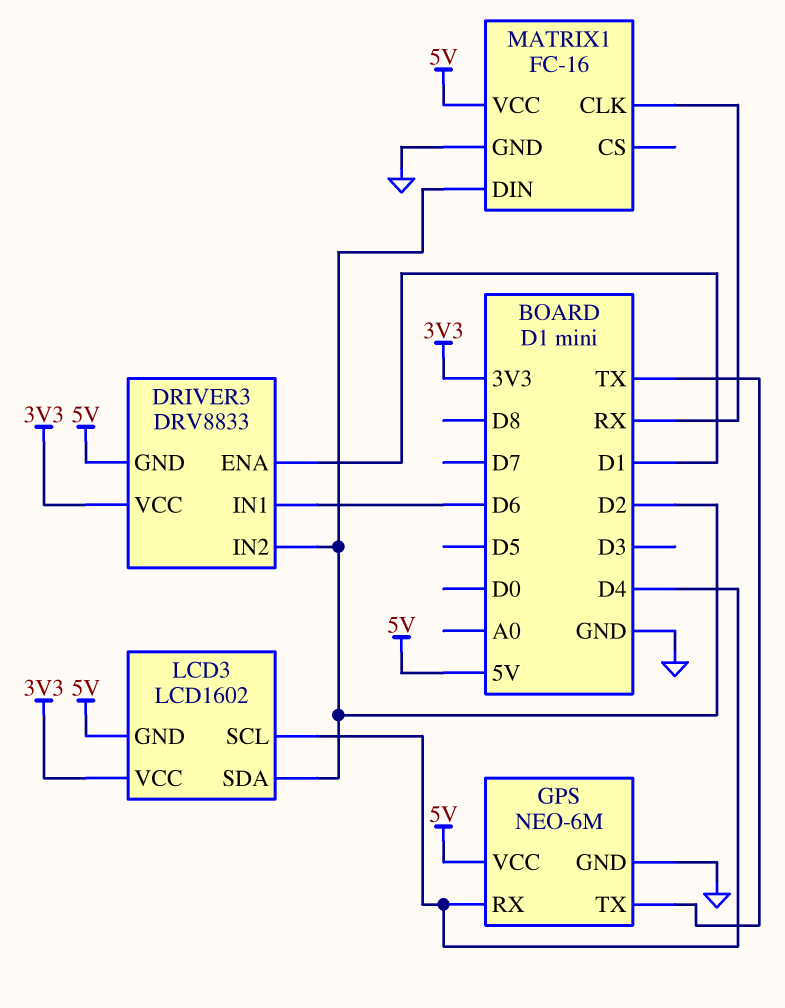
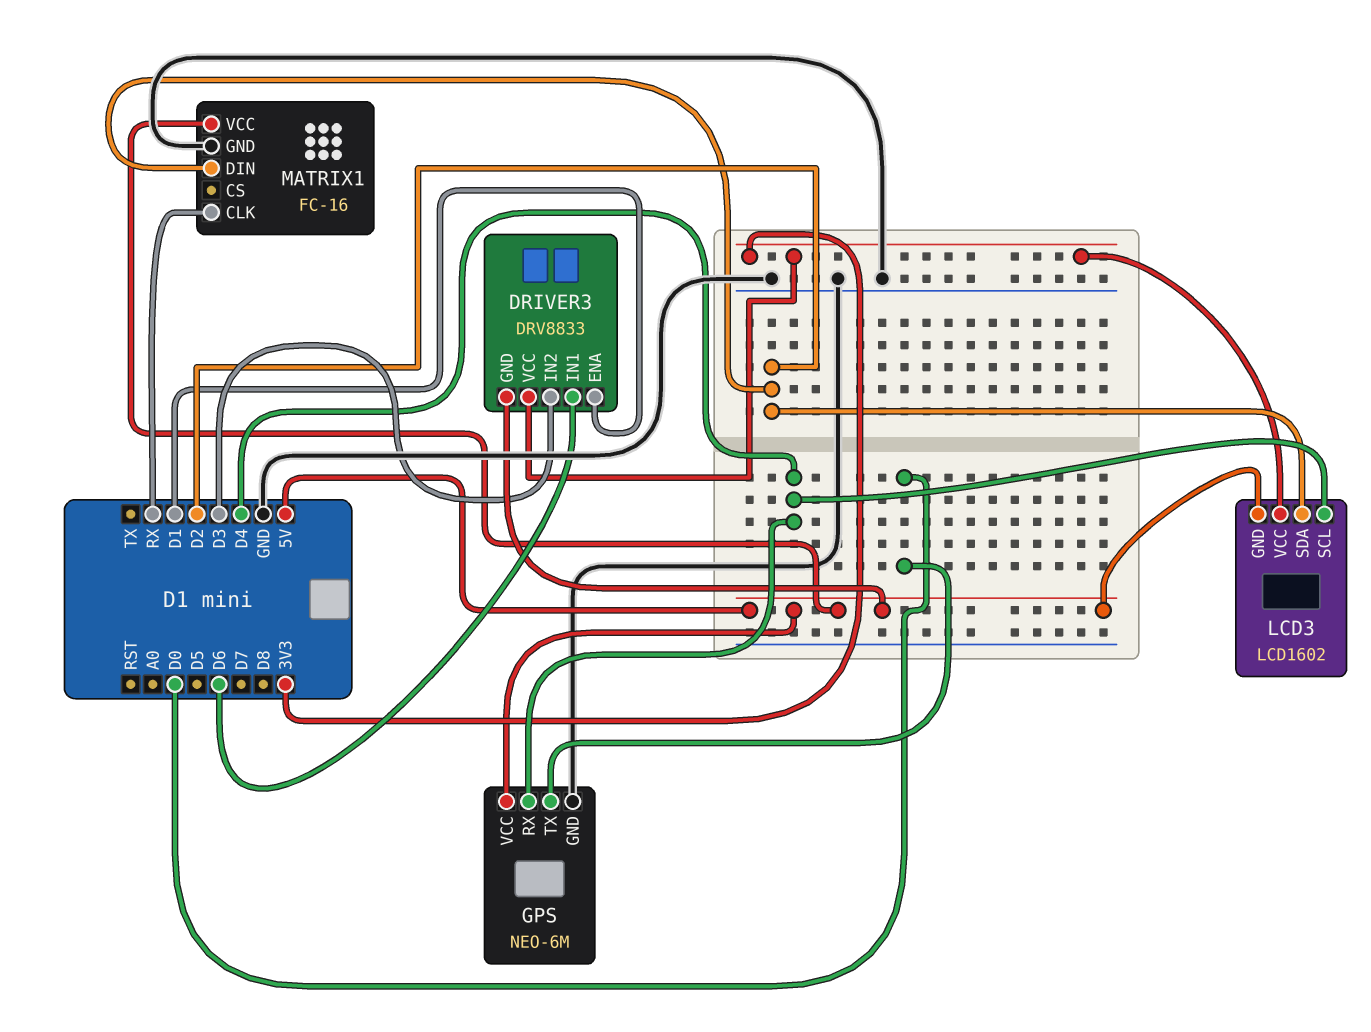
DRIVER3 pin IN2: D2 -> D3
GPS pin TX: TX -> D0

